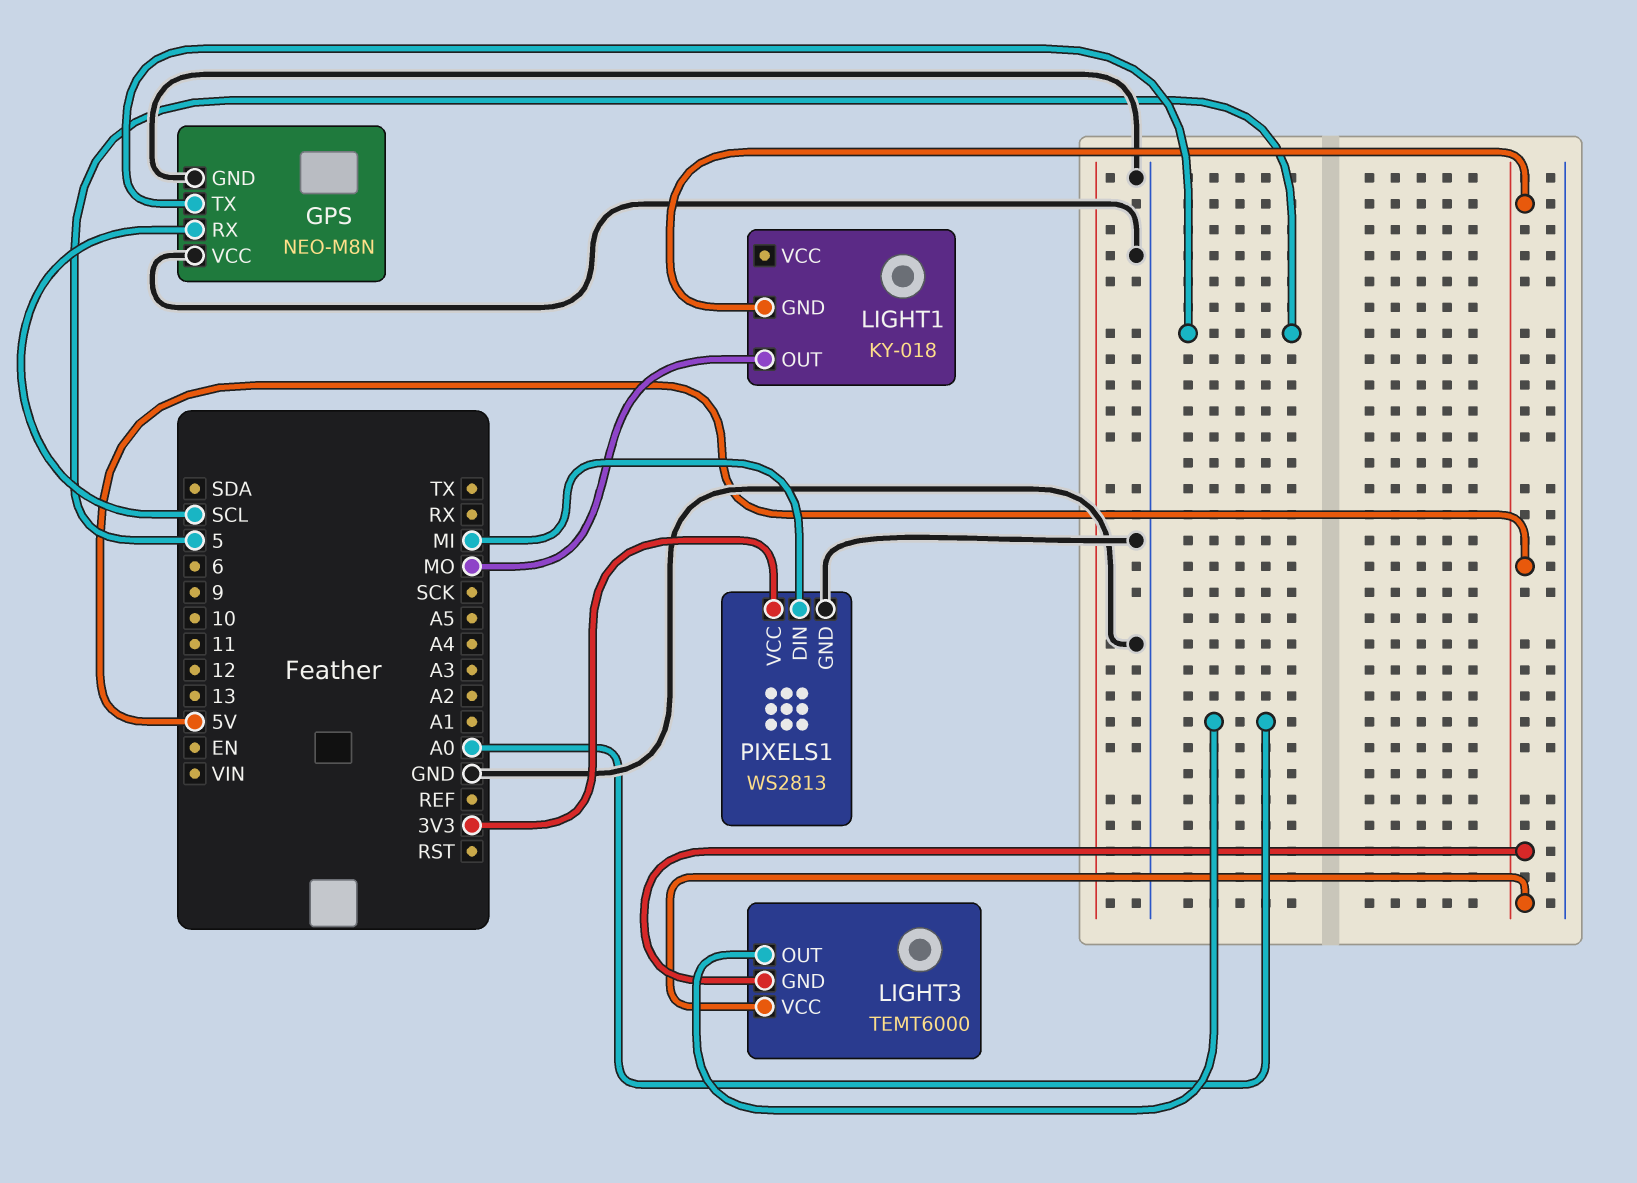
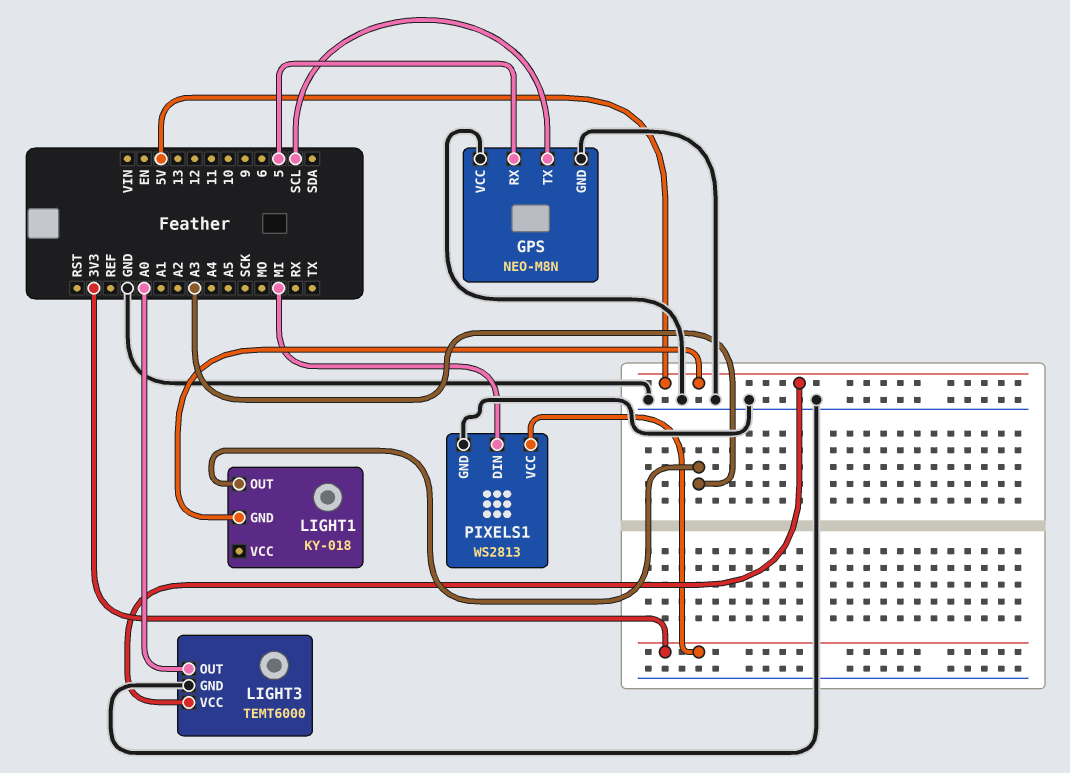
GPS pin RX: SCL -> 5
GPS pin TX: 5 -> SCL
LIGHT1 pin OUT: MO -> A3
LIGHT3 pin GND: 5V -> GND

